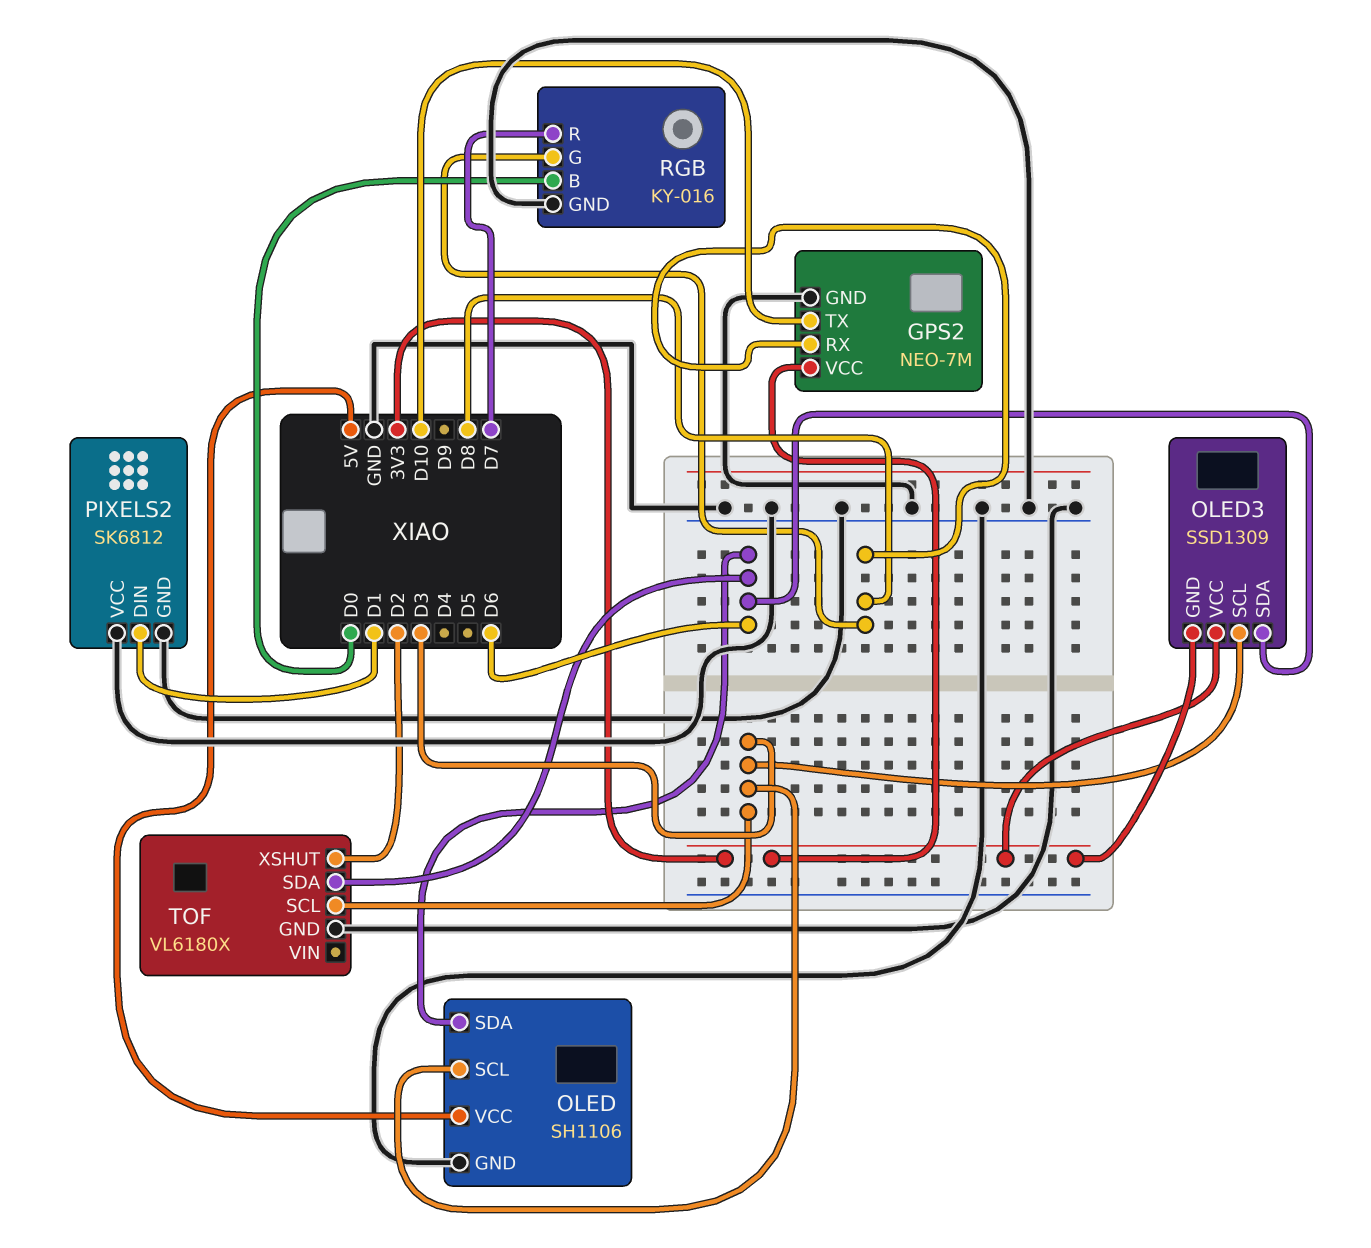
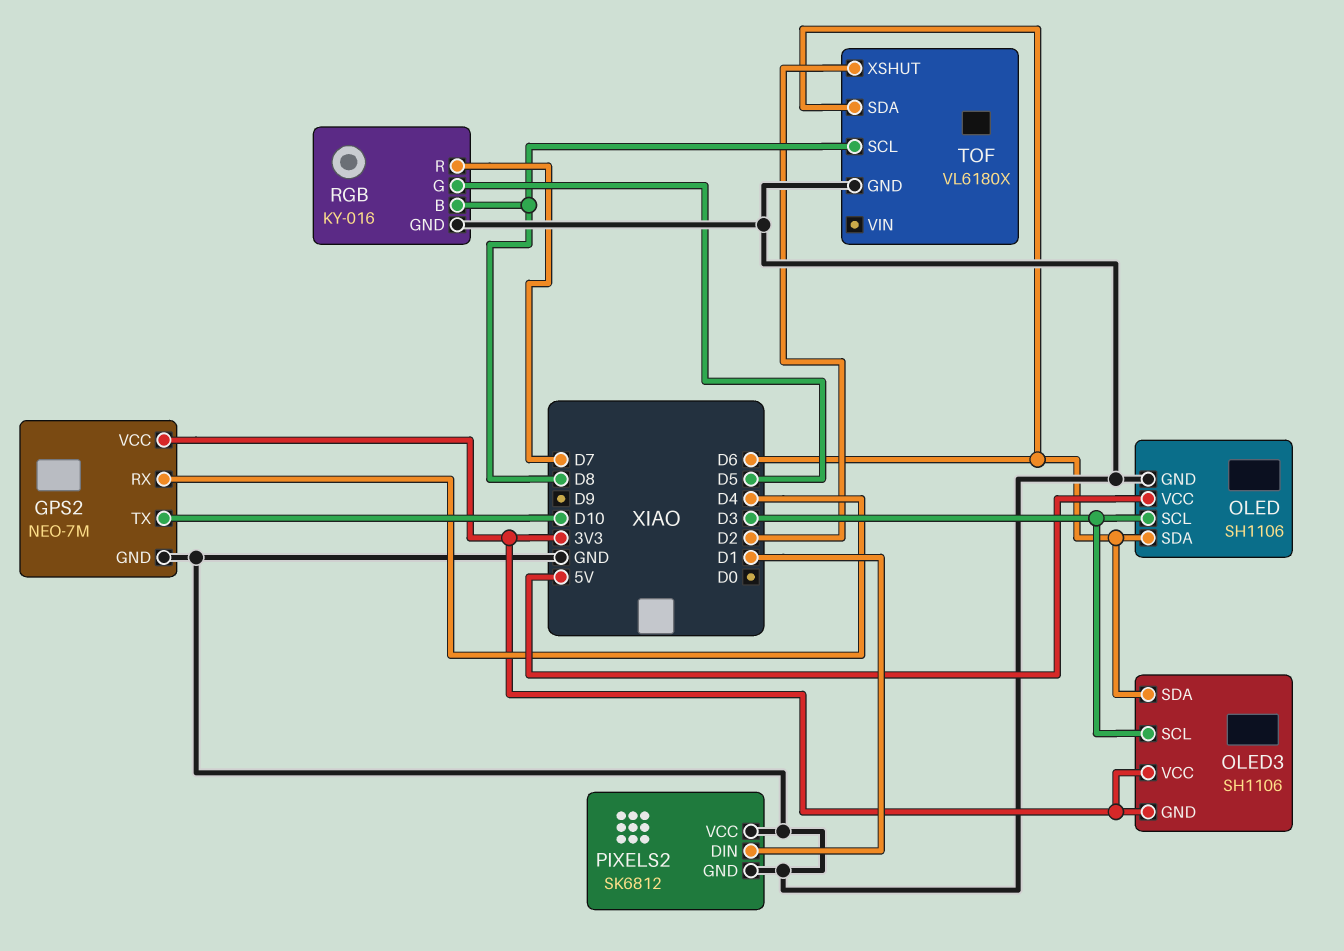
GPS2 pin RX: D8 -> D4
OLED3: SSD1309 -> SH1106
RGB pin B: D0 -> D8
RGB pin G: D8 -> D5
TOF pin SCL: D3 -> D8

